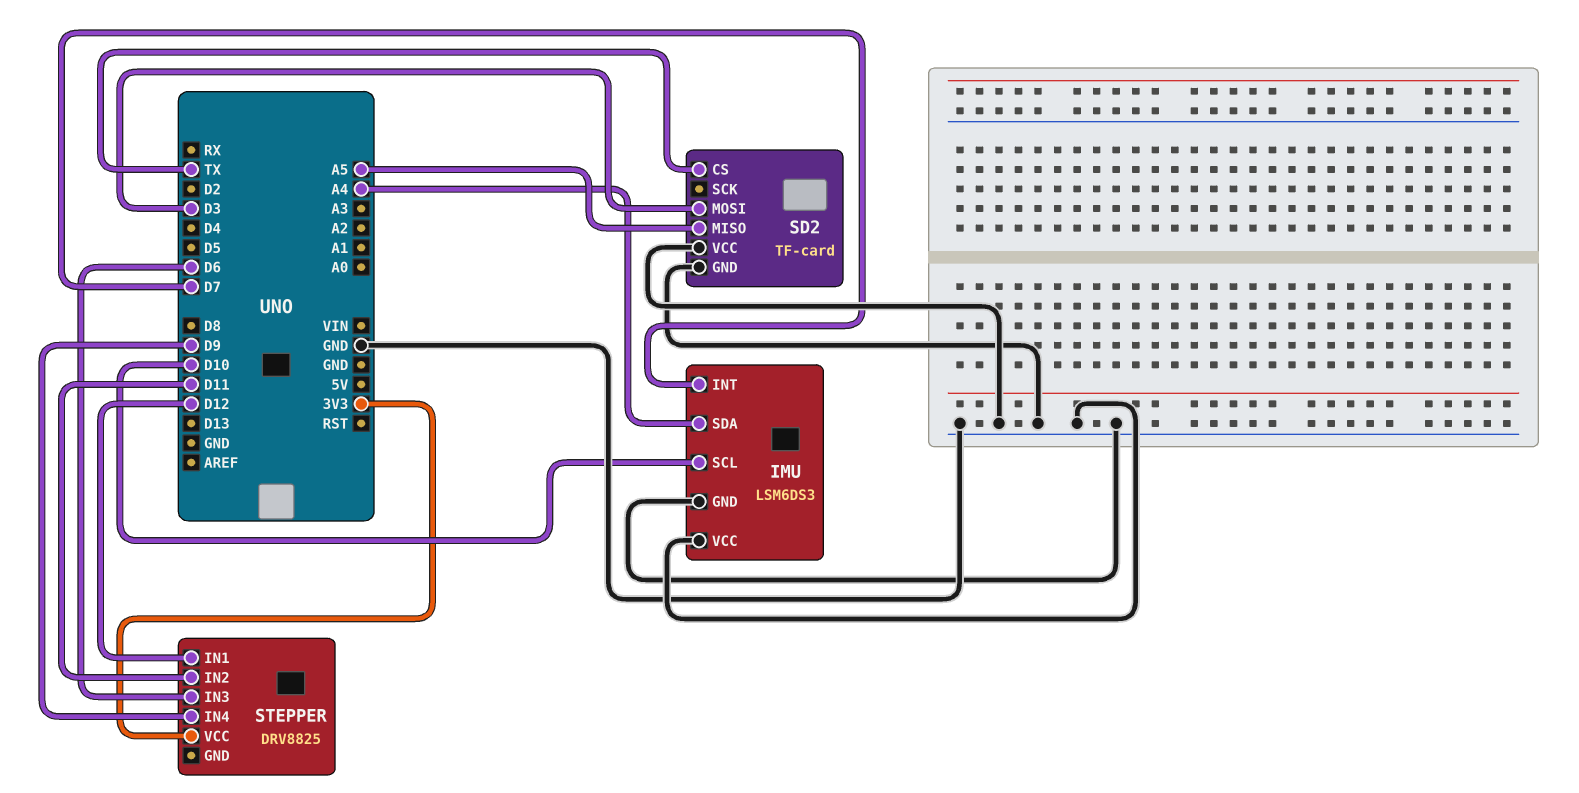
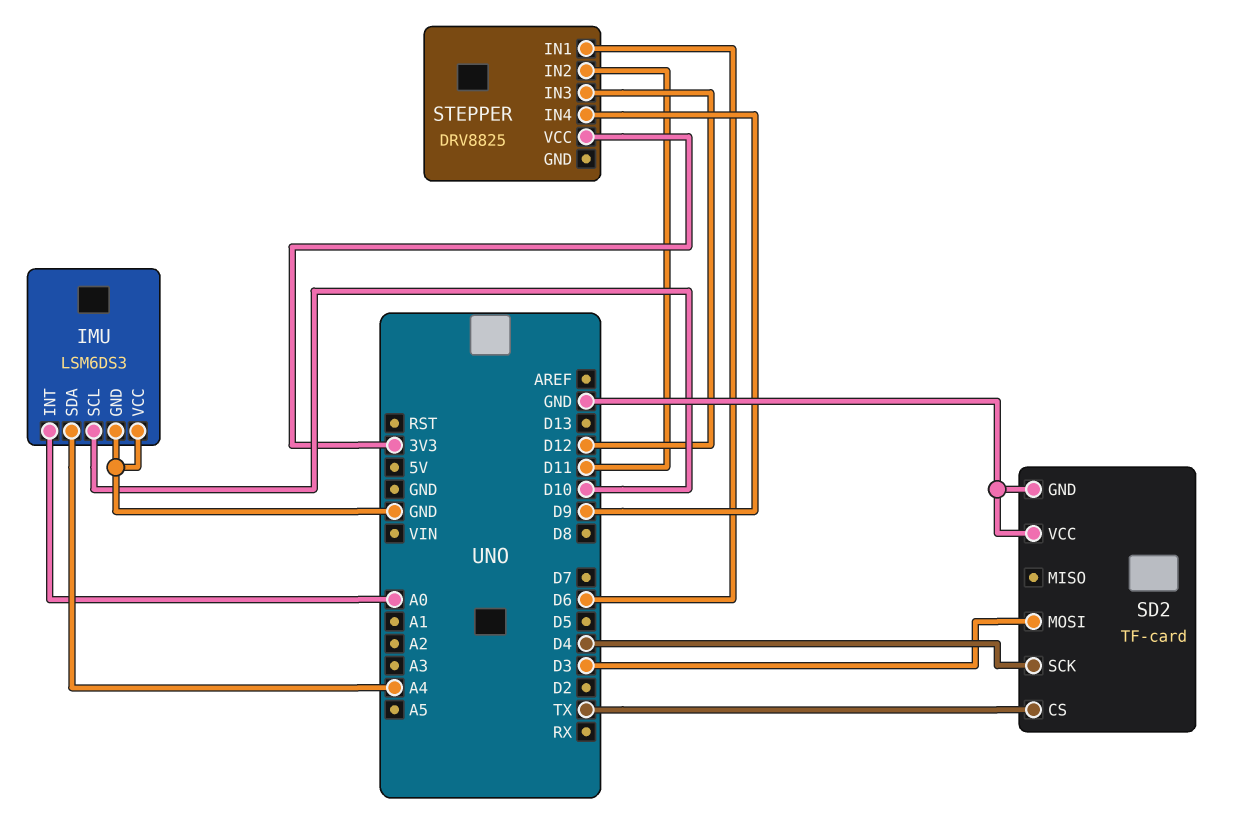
IMU pin INT: D7 -> A0
SD2 pin MISO: A5 -> none
SD2 pin SCK: none -> D4
STEPPER pin IN1: D12 -> D6
STEPPER pin IN3: D6 -> D12

